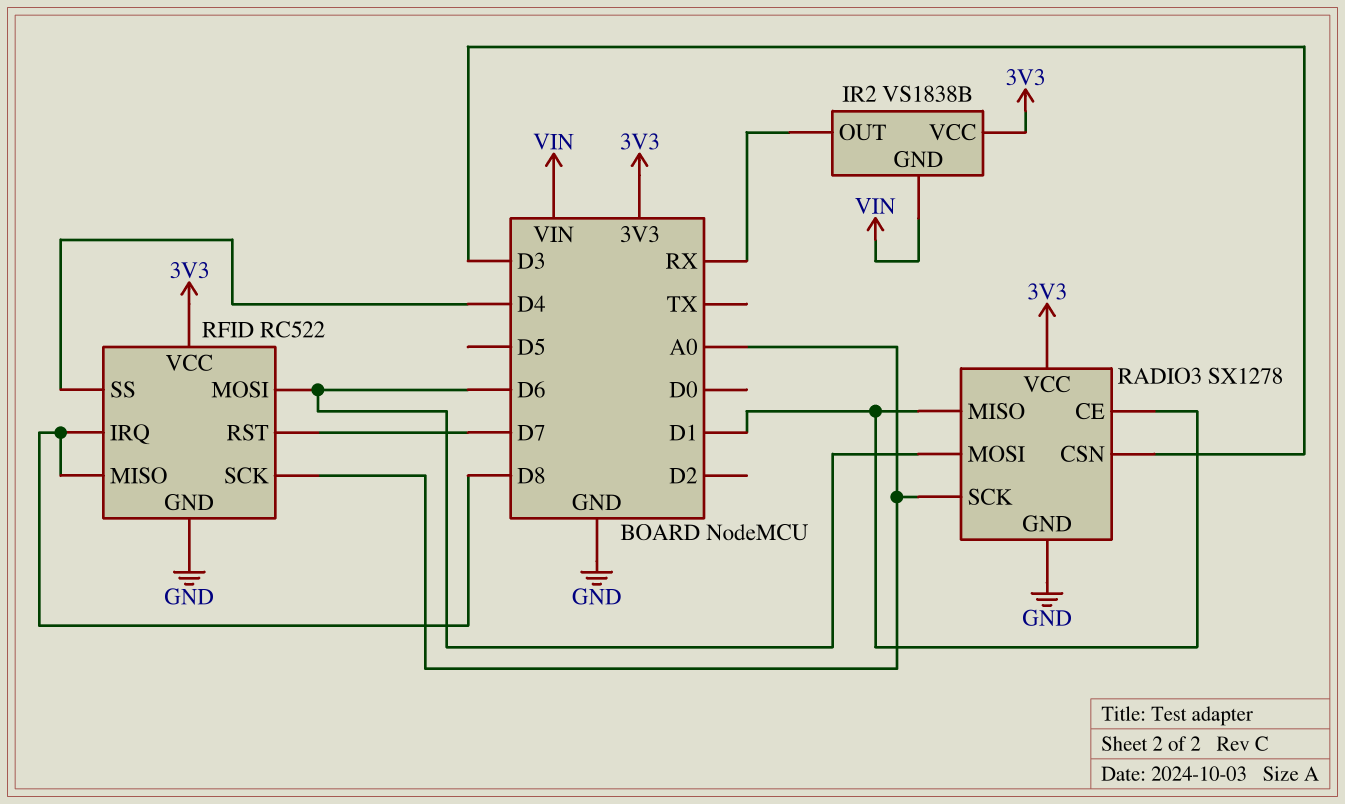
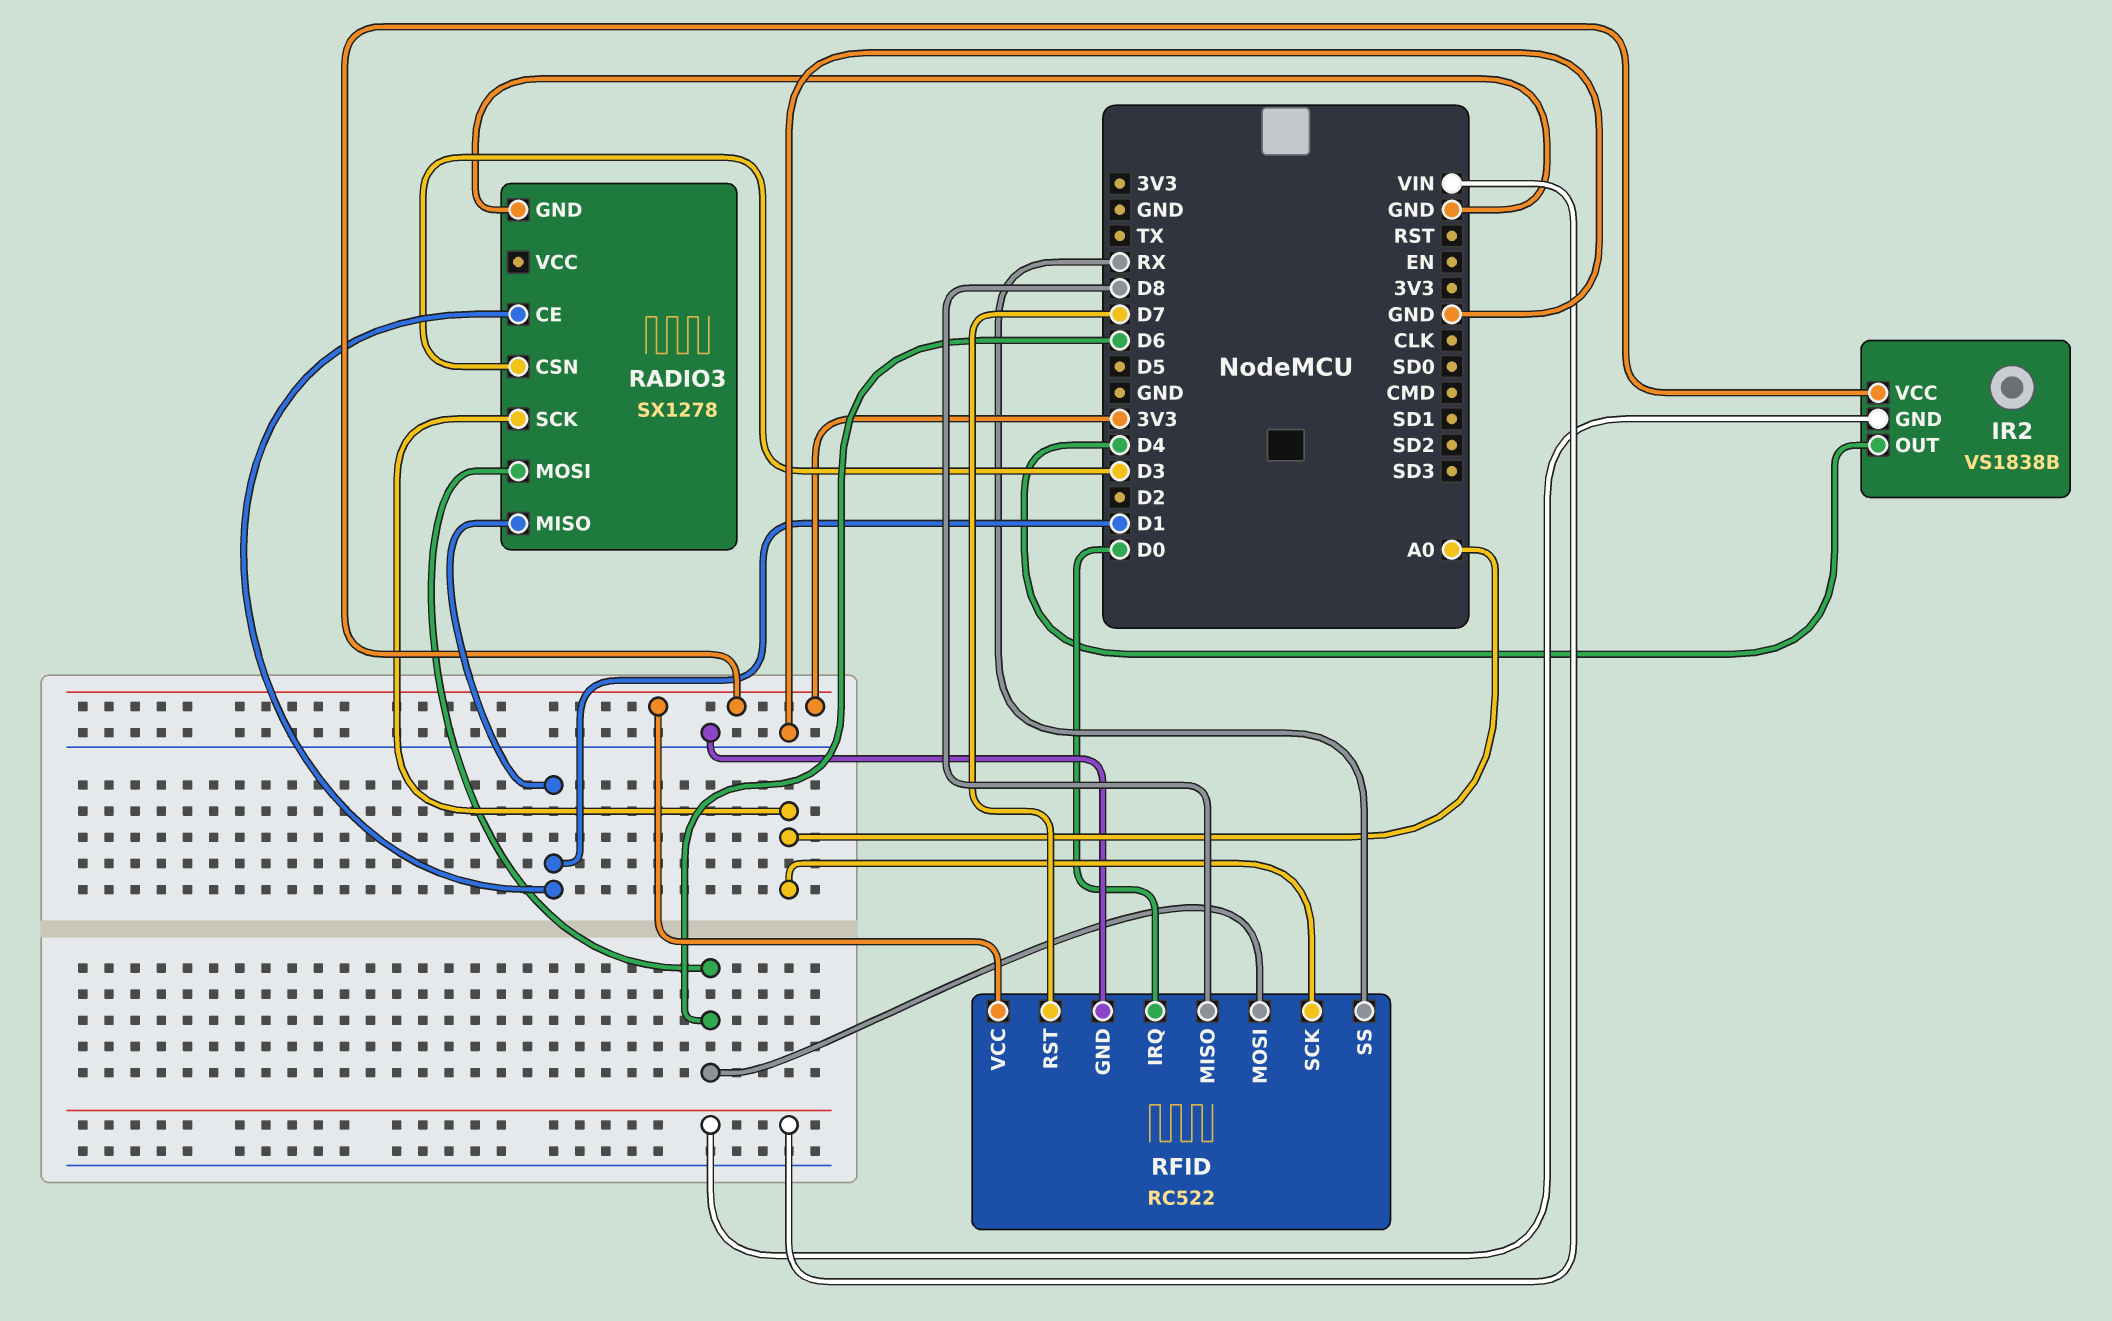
IR2 pin OUT: RX -> D4
RADIO3 pin VCC: 3V3 -> none
RFID pin IRQ: D8 -> D0
RFID pin SS: D4 -> RX

